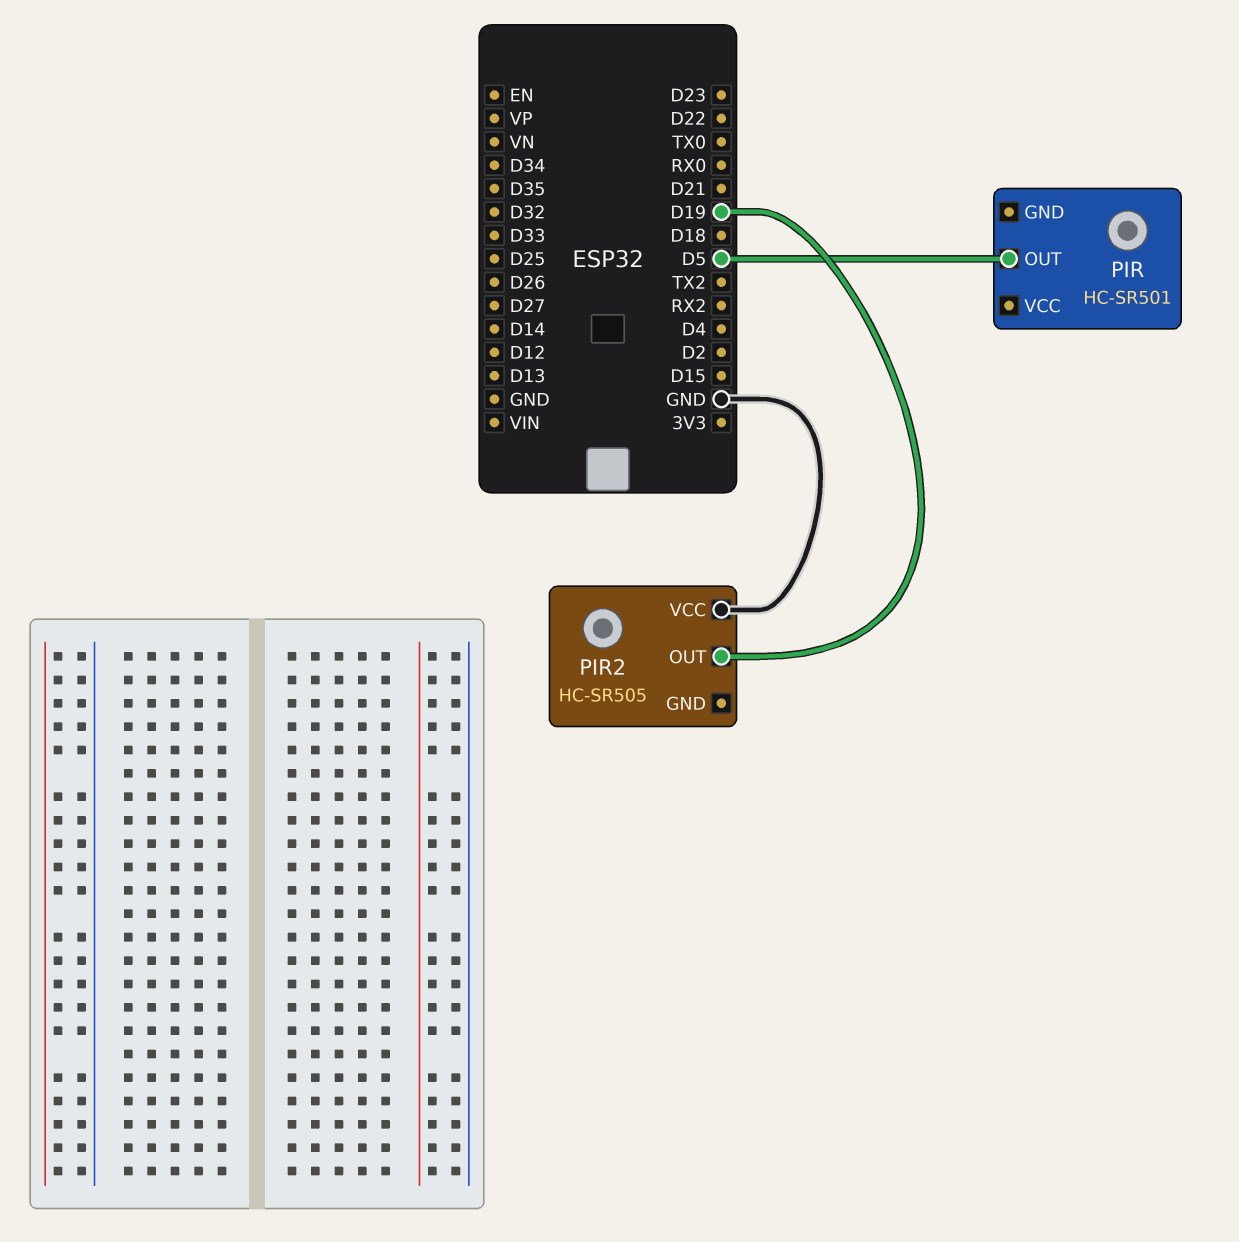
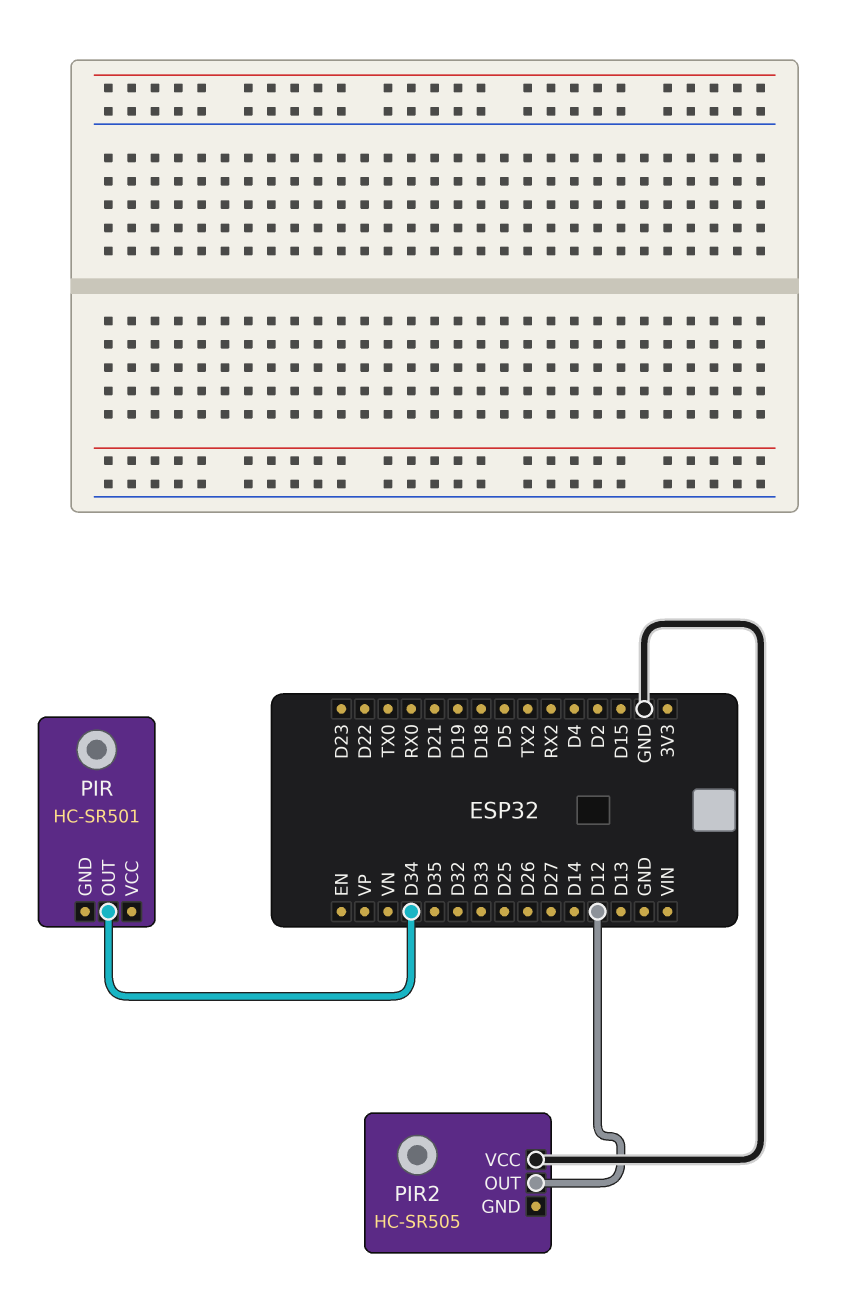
PIR pin OUT: D5 -> D34
PIR2 pin OUT: D19 -> D12

